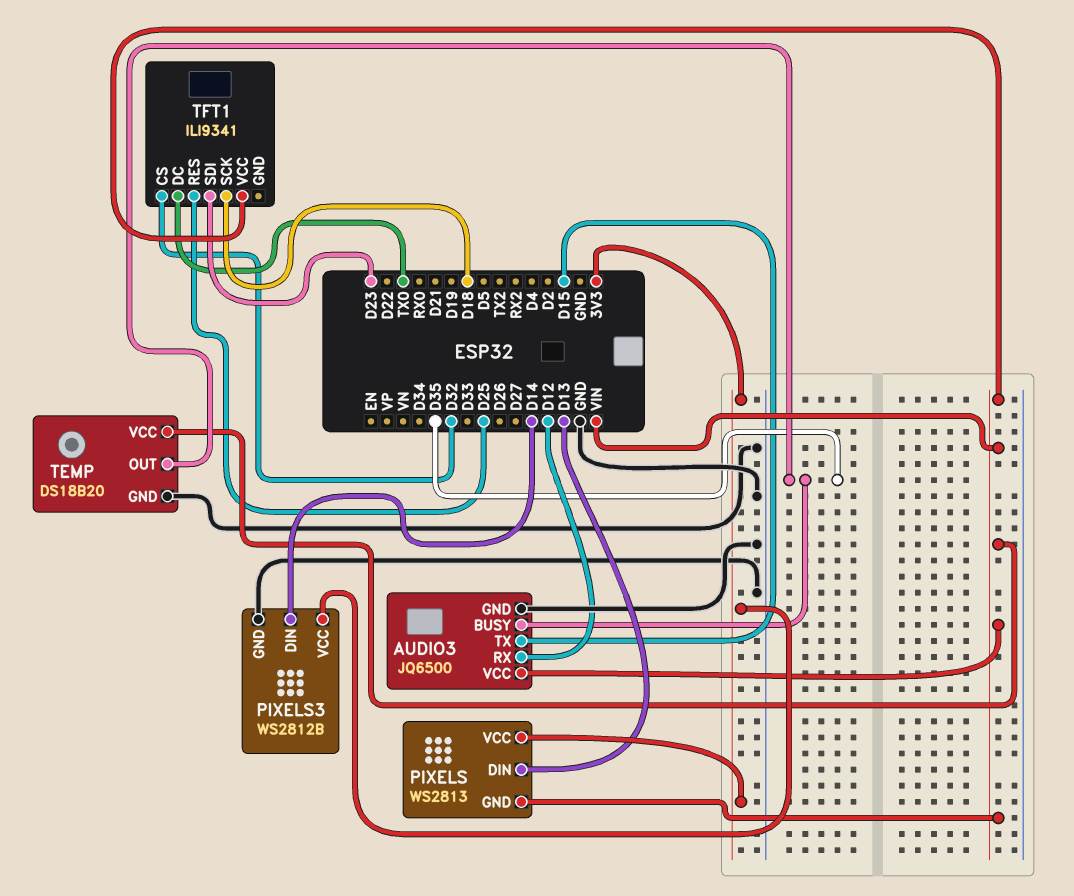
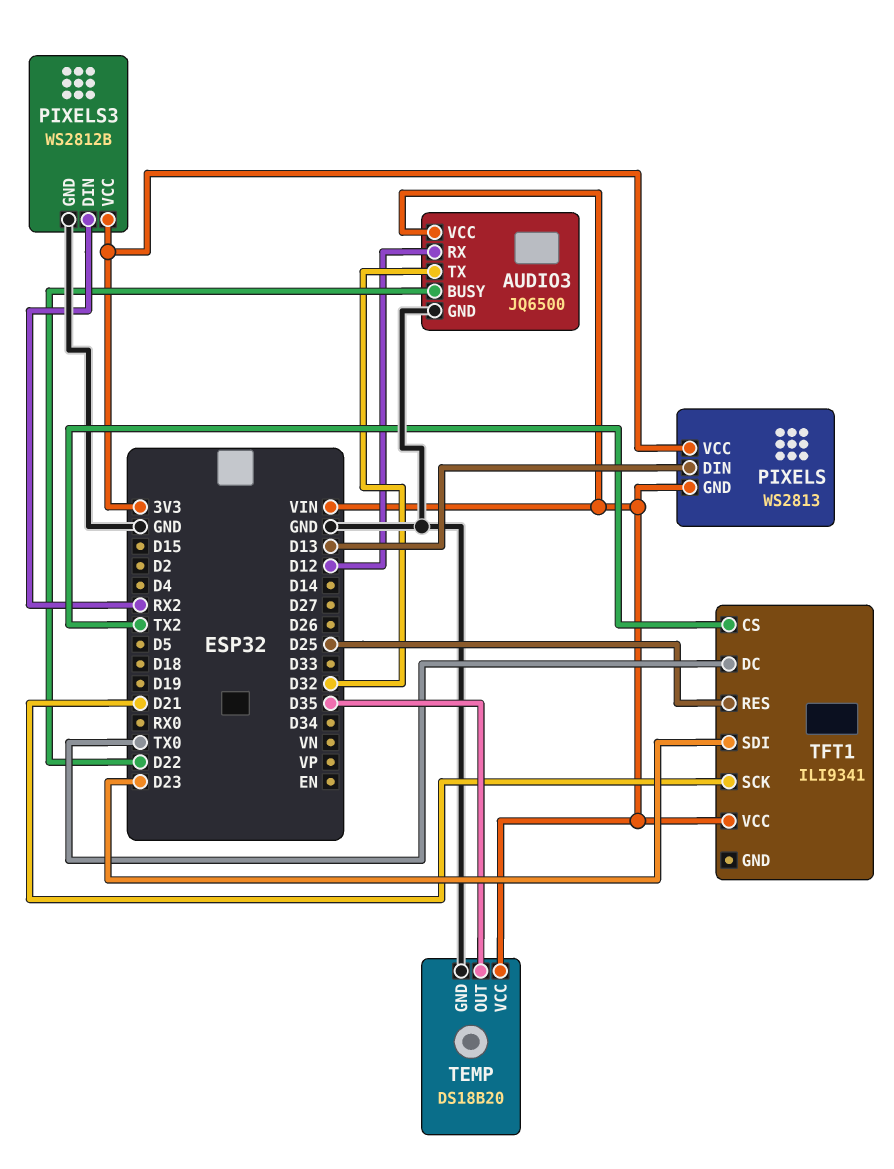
AUDIO3 pin BUSY: D35 -> D22
AUDIO3 pin TX: D15 -> D32
PIXELS3 pin DIN: D14 -> RX2
TFT1 pin CS: D32 -> TX2
TFT1 pin SCK: D18 -> D21

